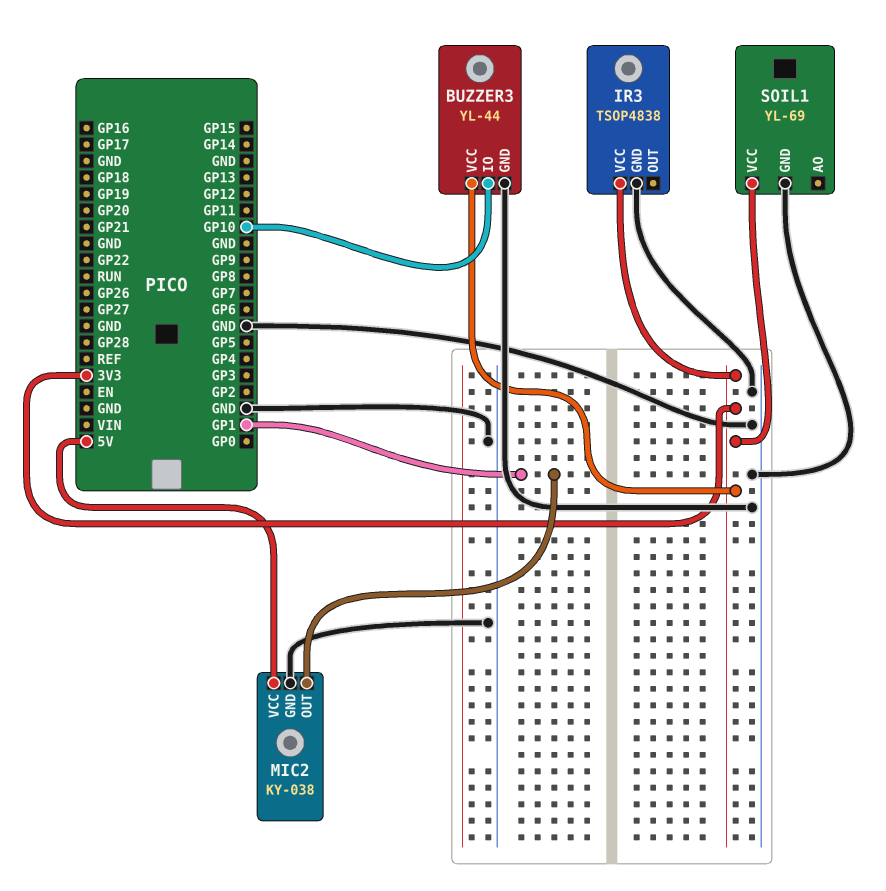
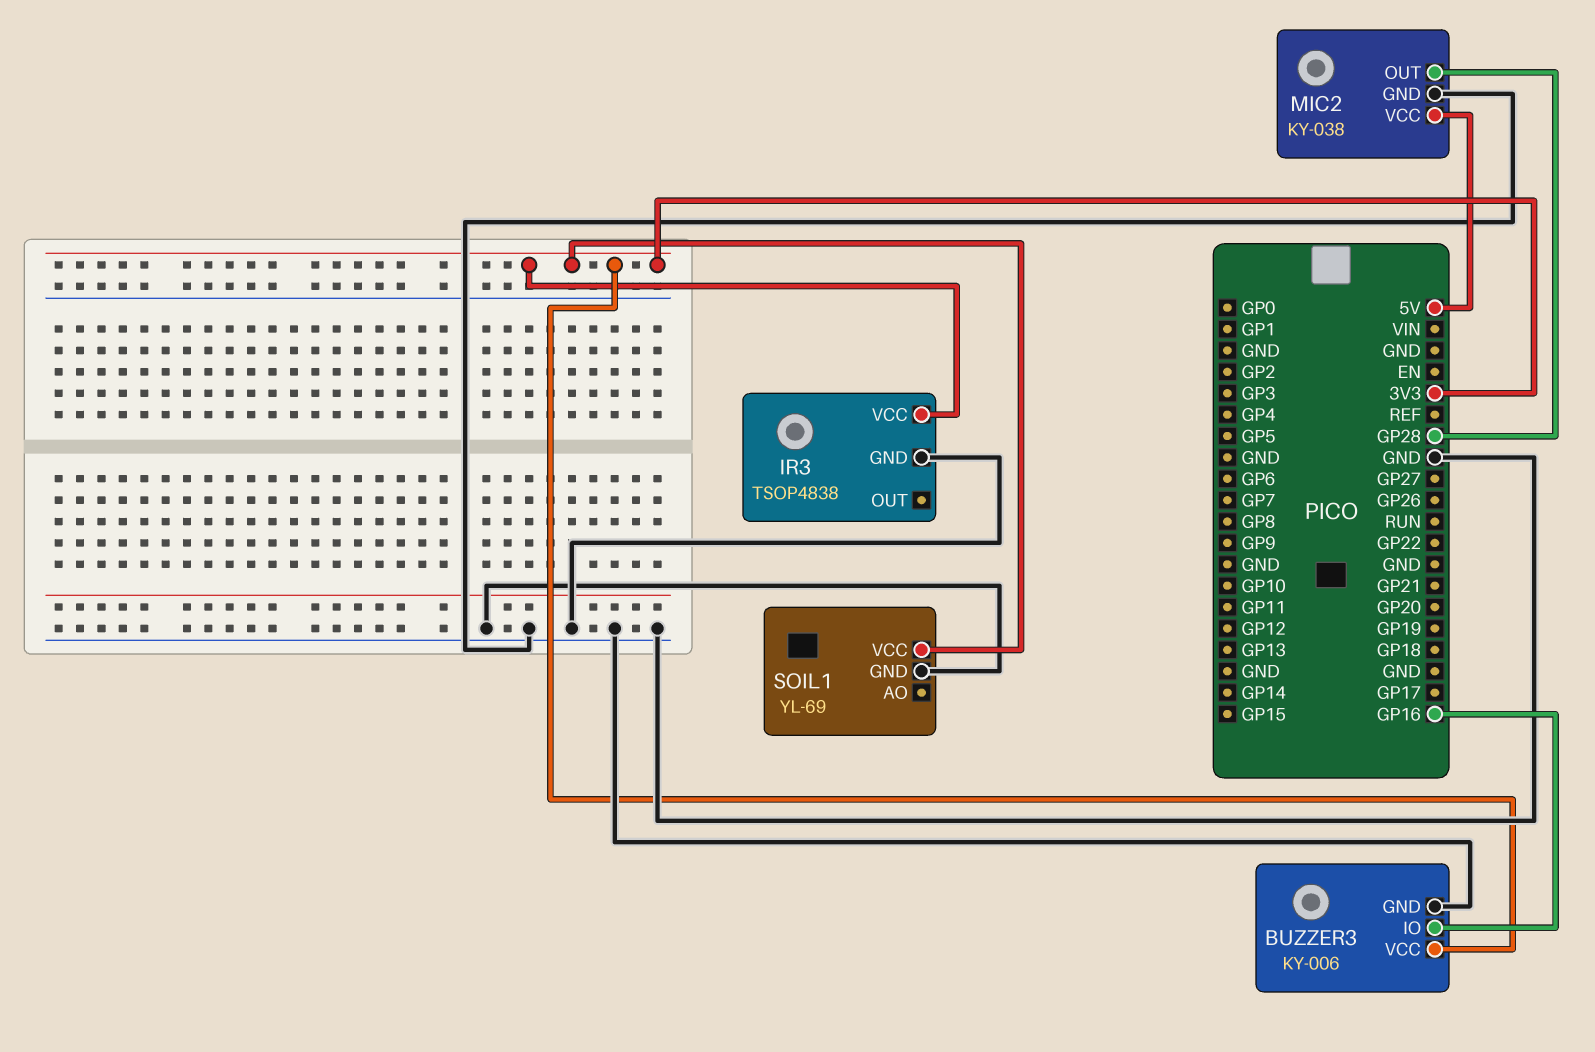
BUZZER3: YL-44 -> KY-006
BUZZER3 pin IO: GP10 -> GP16
MIC2 pin OUT: GP1 -> GP28

